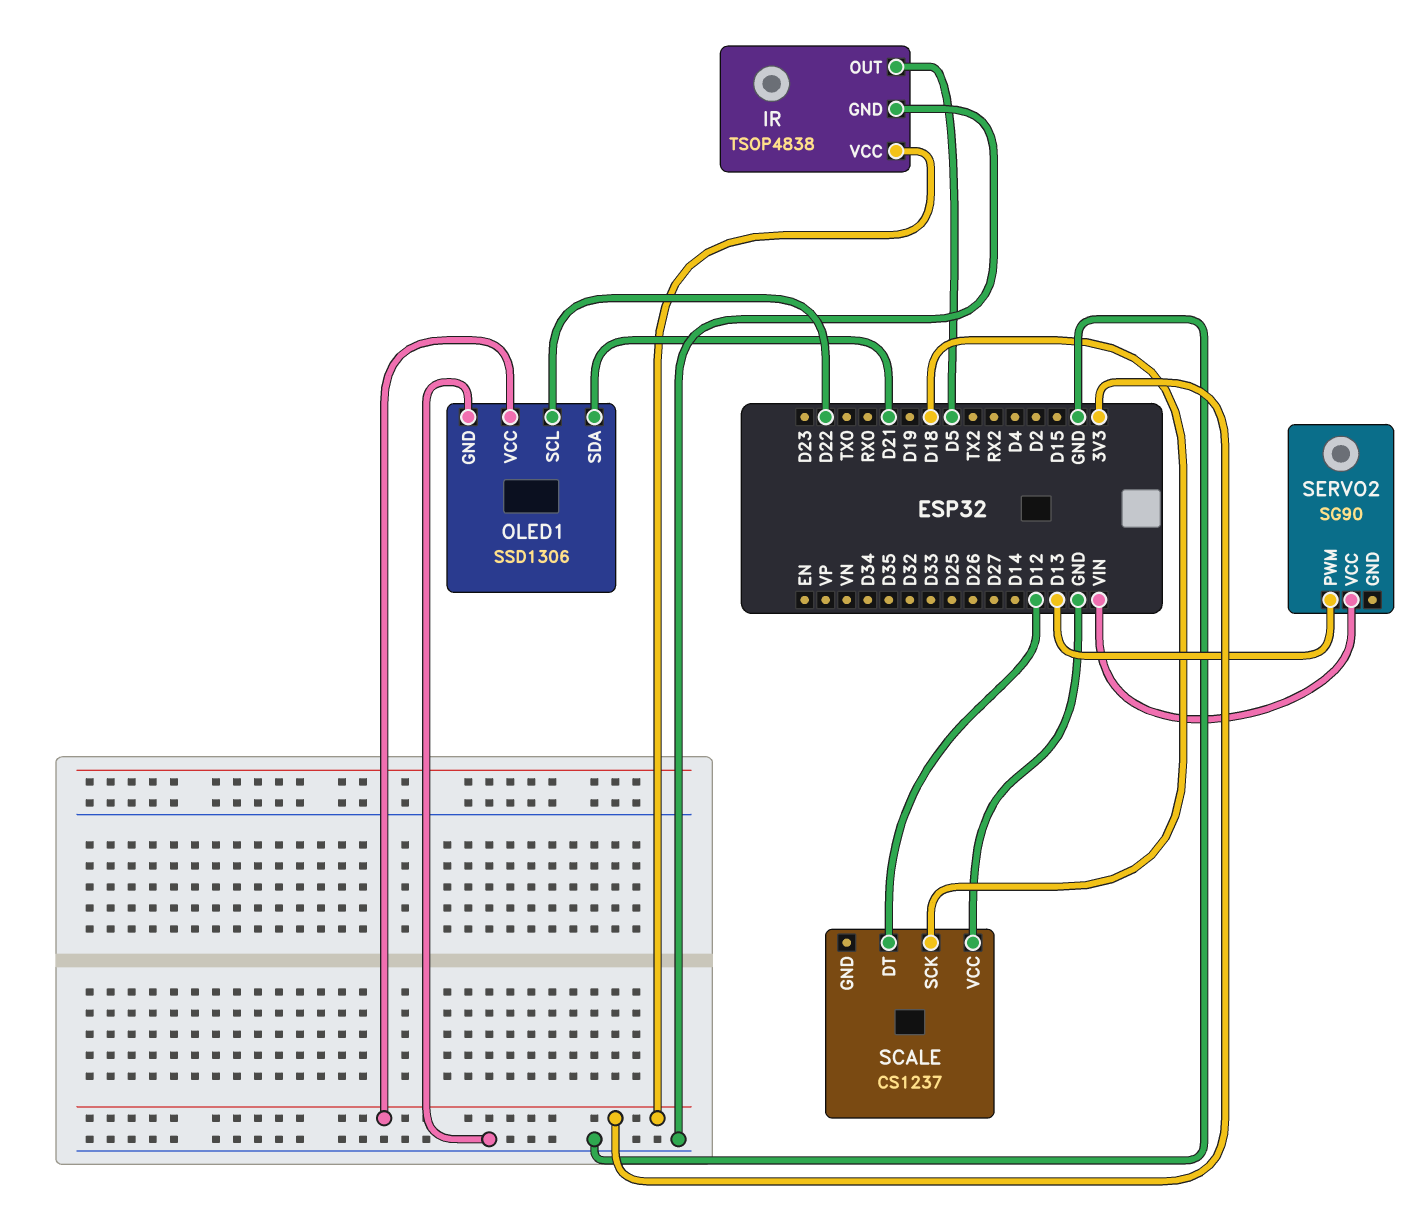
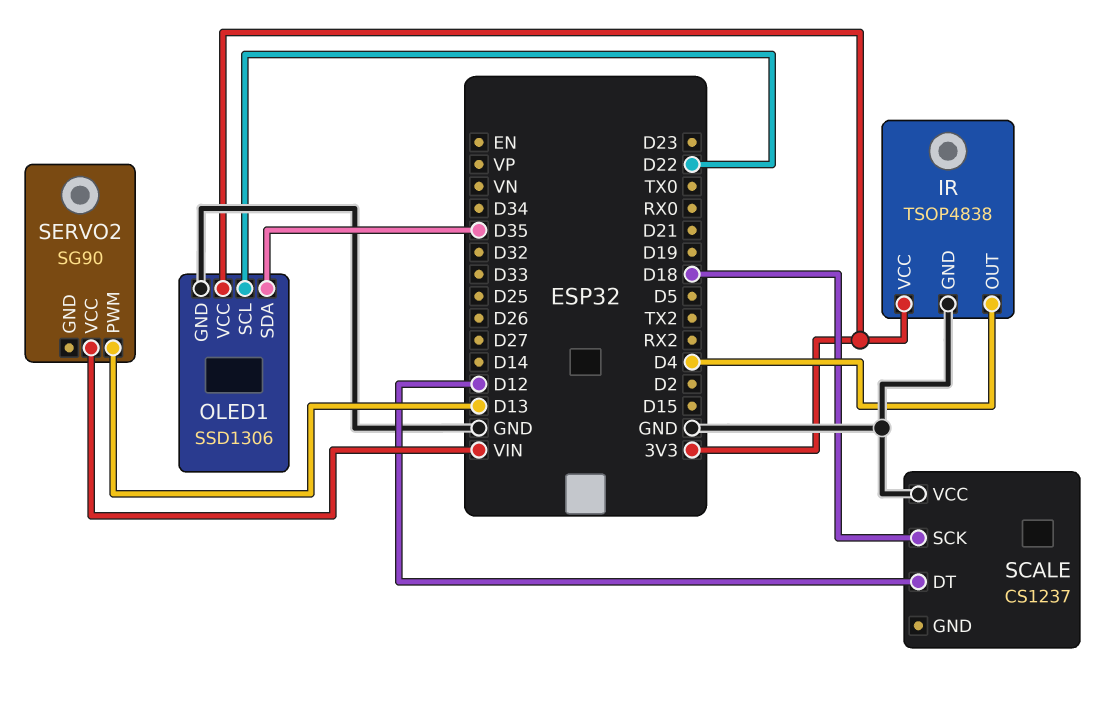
IR pin OUT: D5 -> D4
OLED1 pin SDA: D21 -> D35

